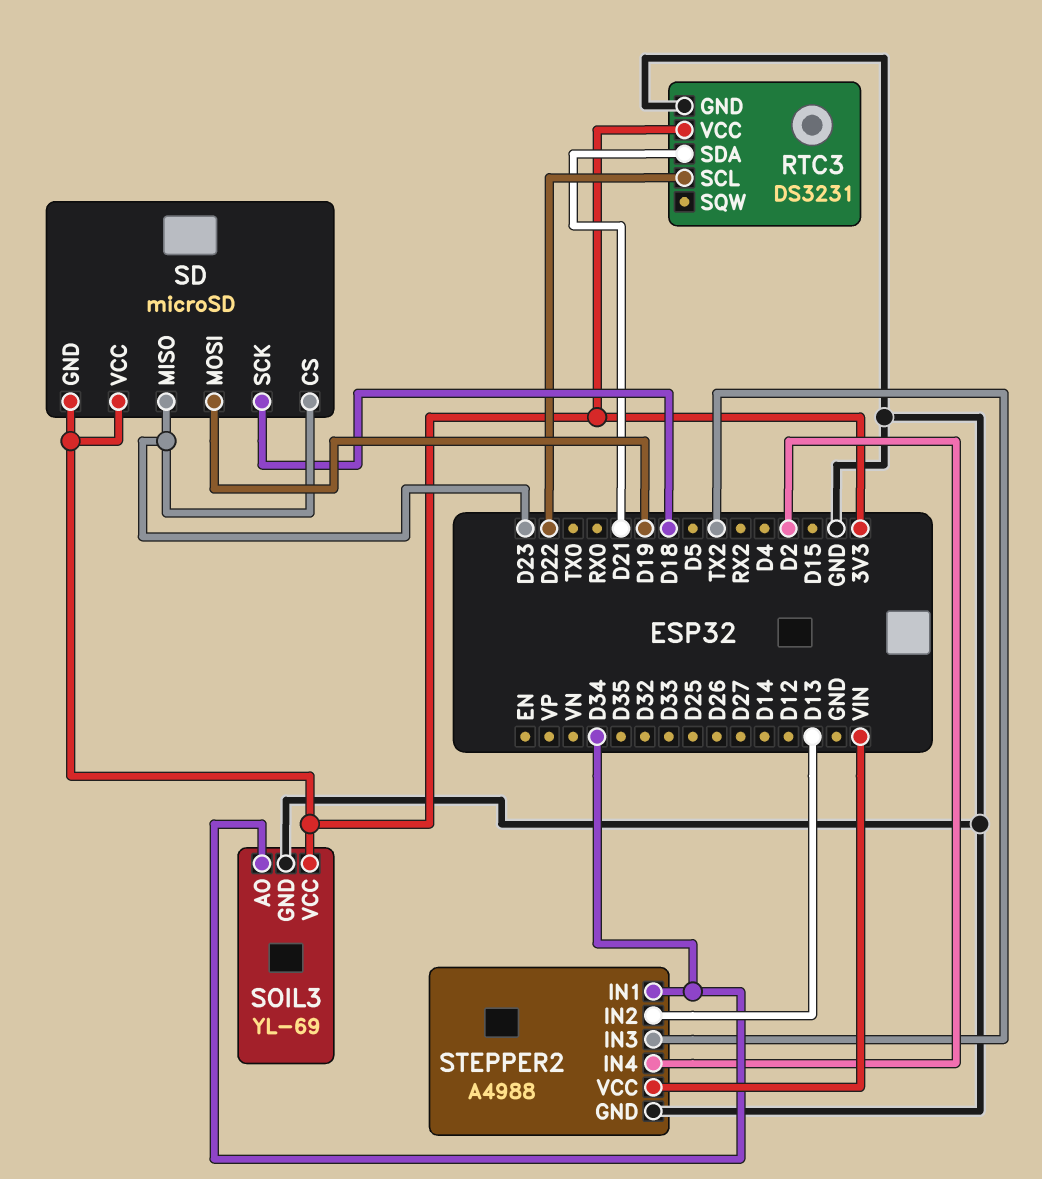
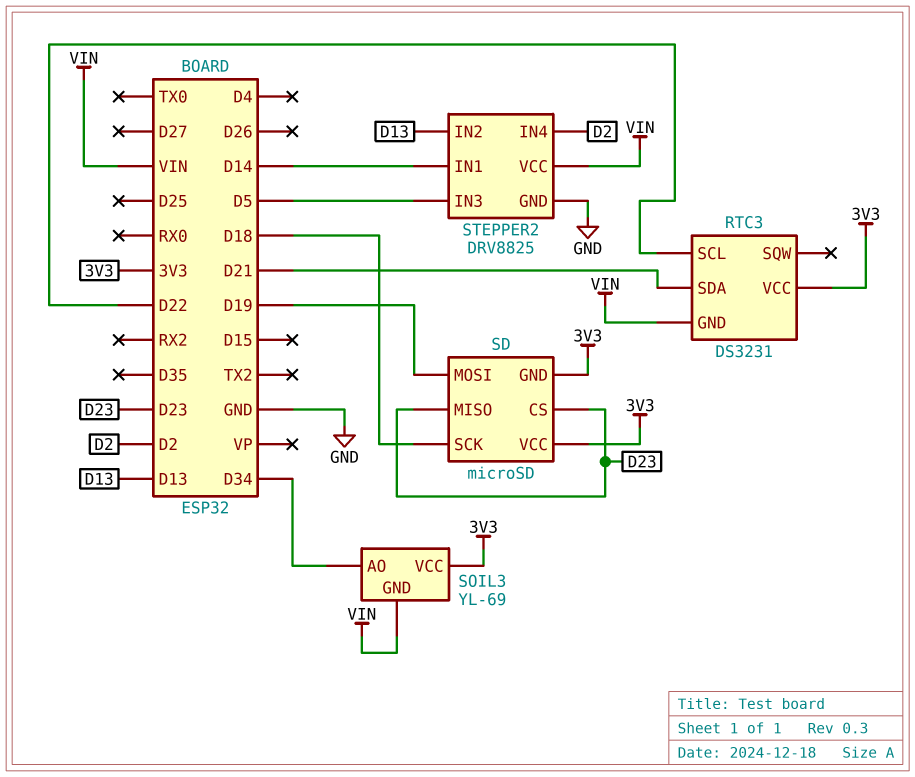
RTC3 pin GND: GND -> VIN
SOIL3 pin GND: GND -> VIN
STEPPER2: A4988 -> DRV8825
STEPPER2 pin IN1: D34 -> D14
STEPPER2 pin IN3: TX2 -> D5

